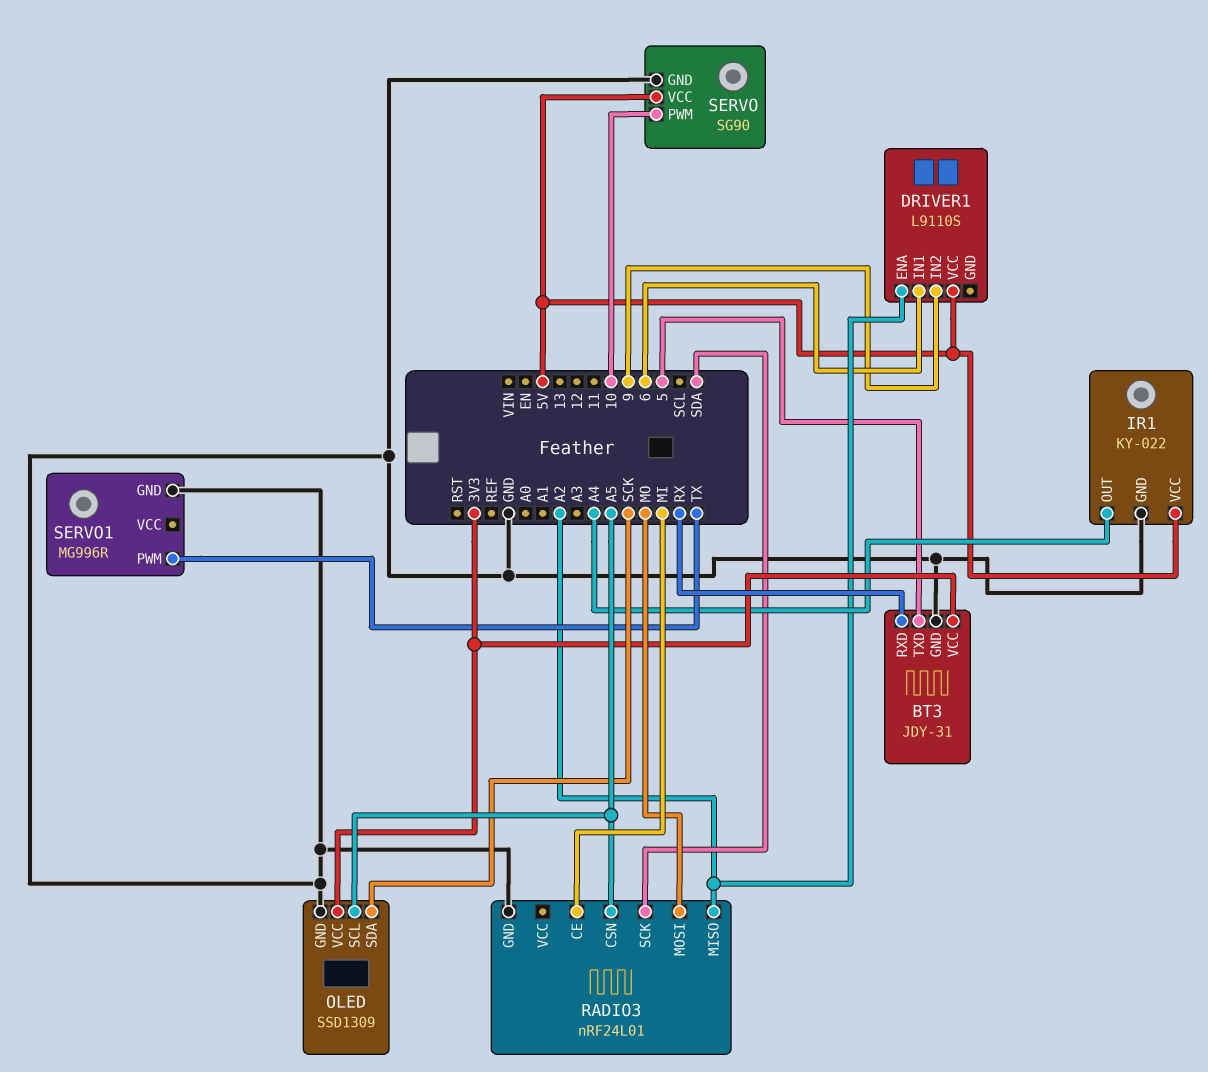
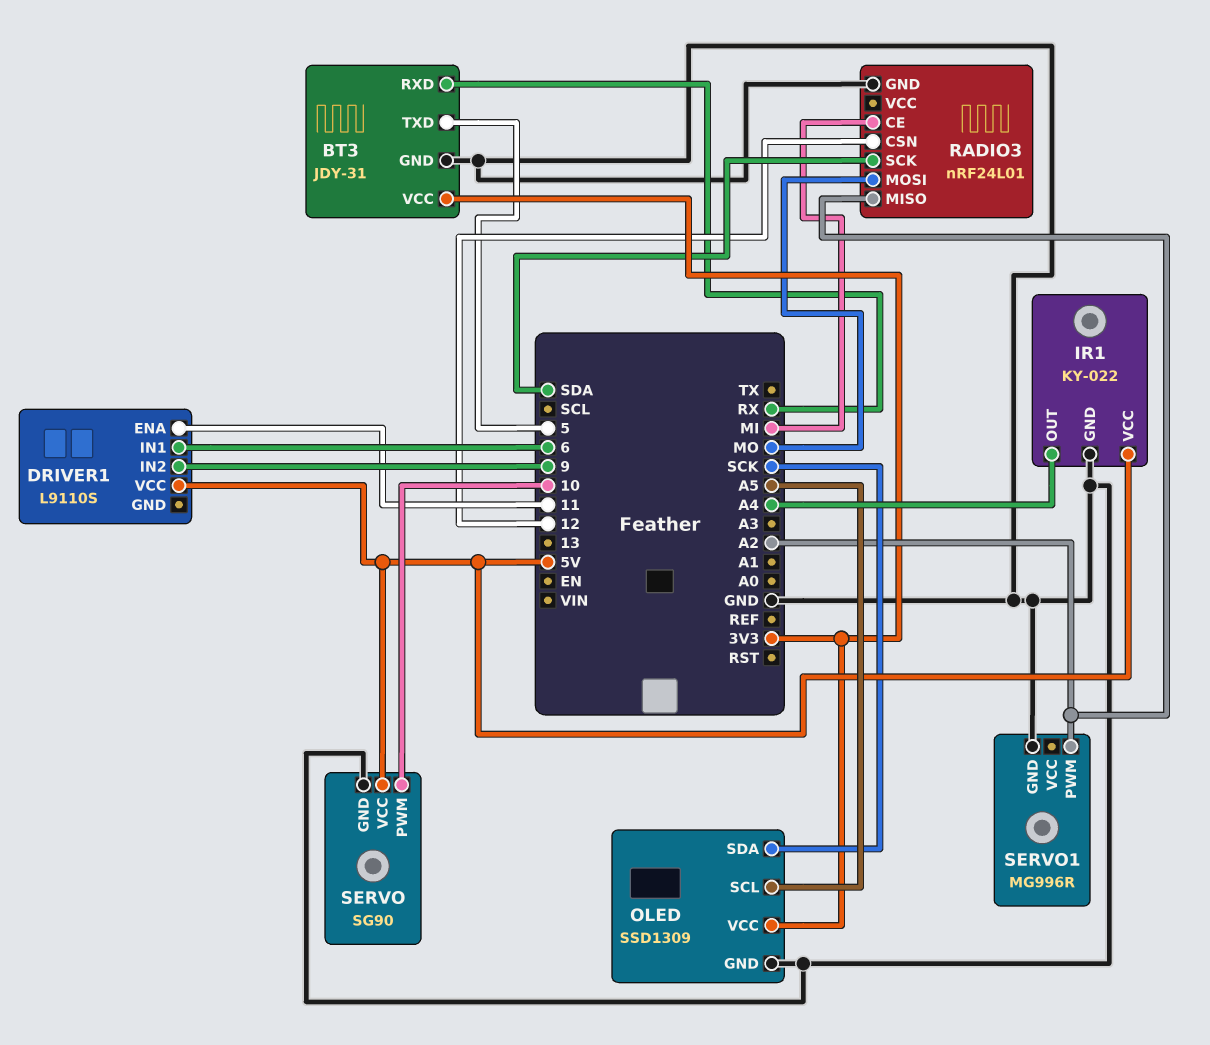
DRIVER1 pin ENA: A2 -> 11
RADIO3 pin CSN: A5 -> 12
SERVO1 pin PWM: TX -> A2

